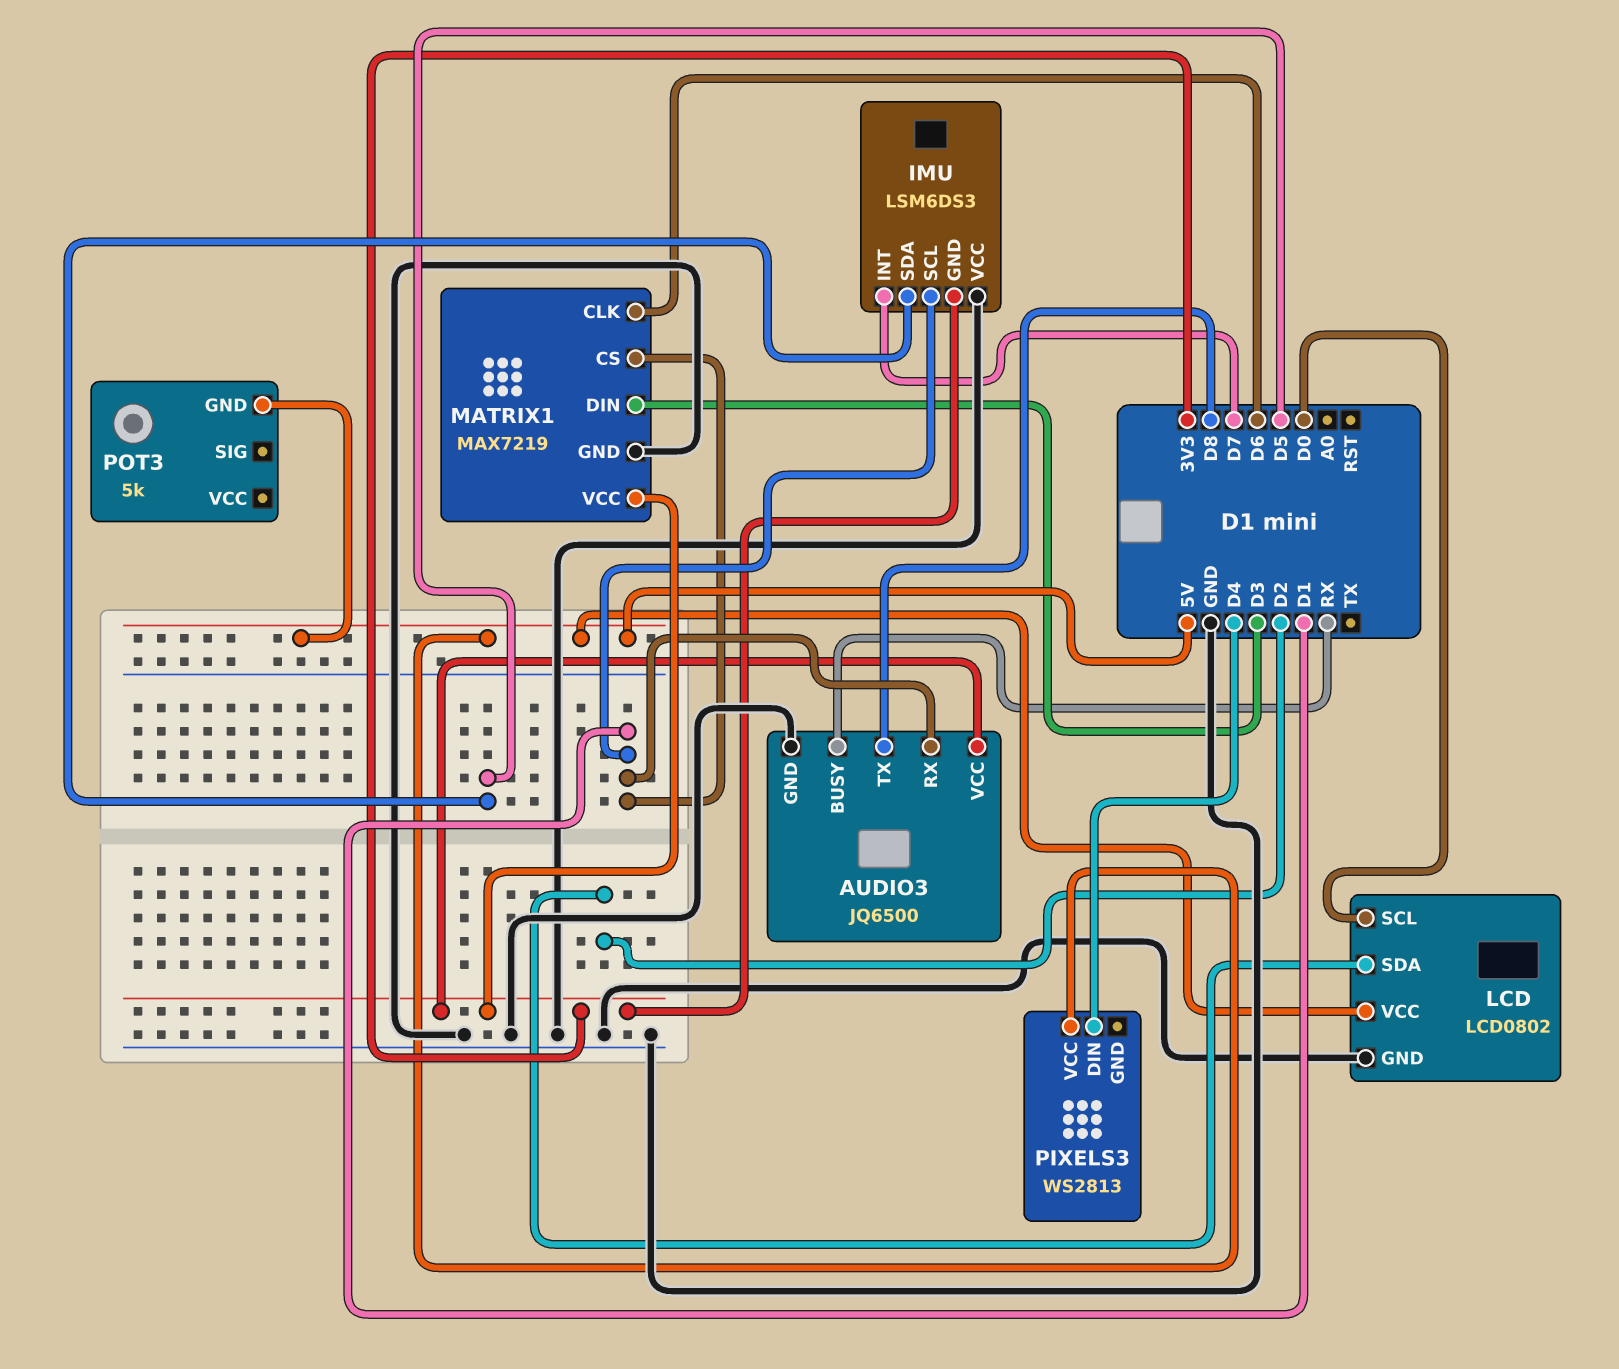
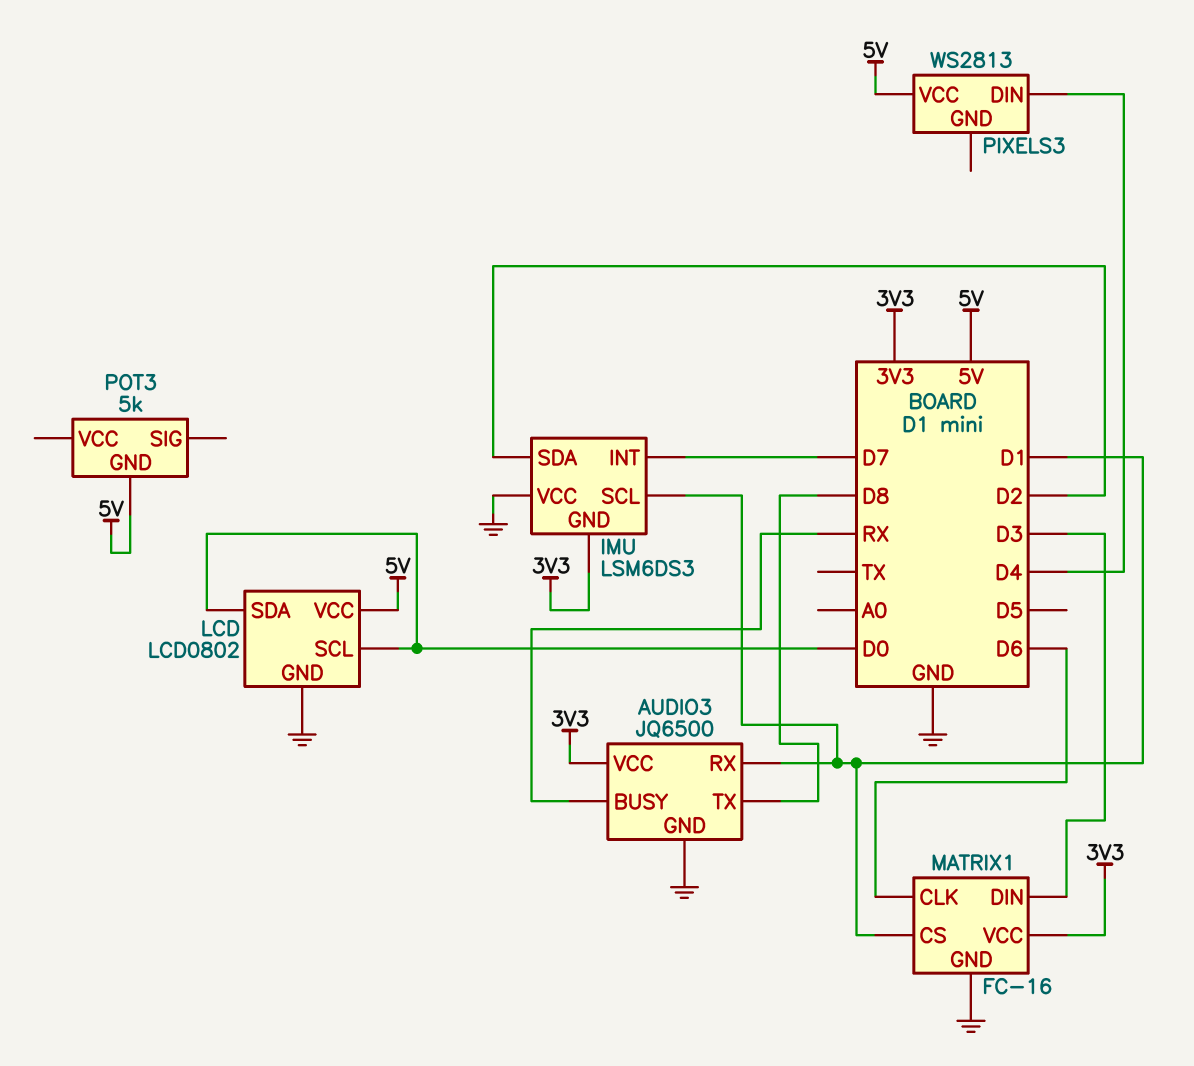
IMU pin SDA: D5 -> D2
LCD pin SDA: D2 -> D0
MATRIX1: MAX7219 -> FC-16

